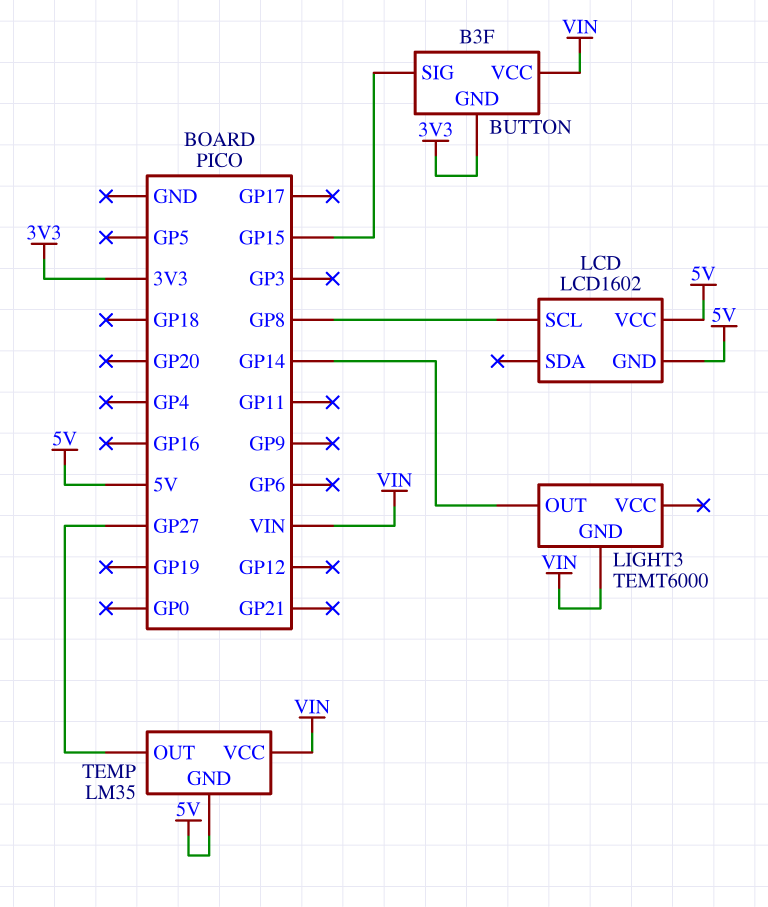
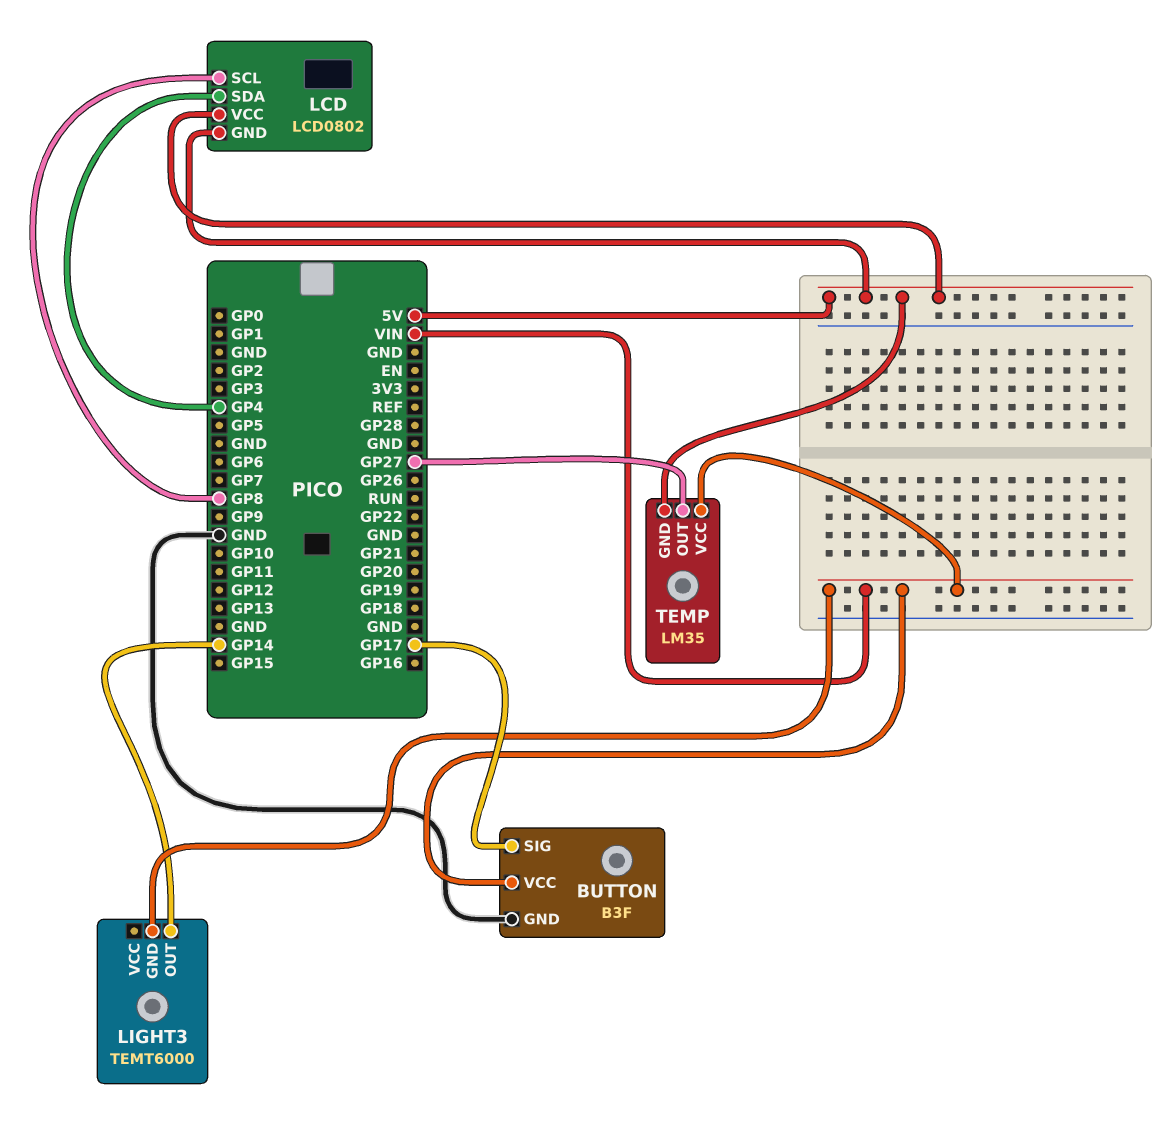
BUTTON pin GND: 3V3 -> GND
BUTTON pin SIG: GP15 -> GP17
LCD: LCD1602 -> LCD0802
LCD pin SDA: none -> GP4

